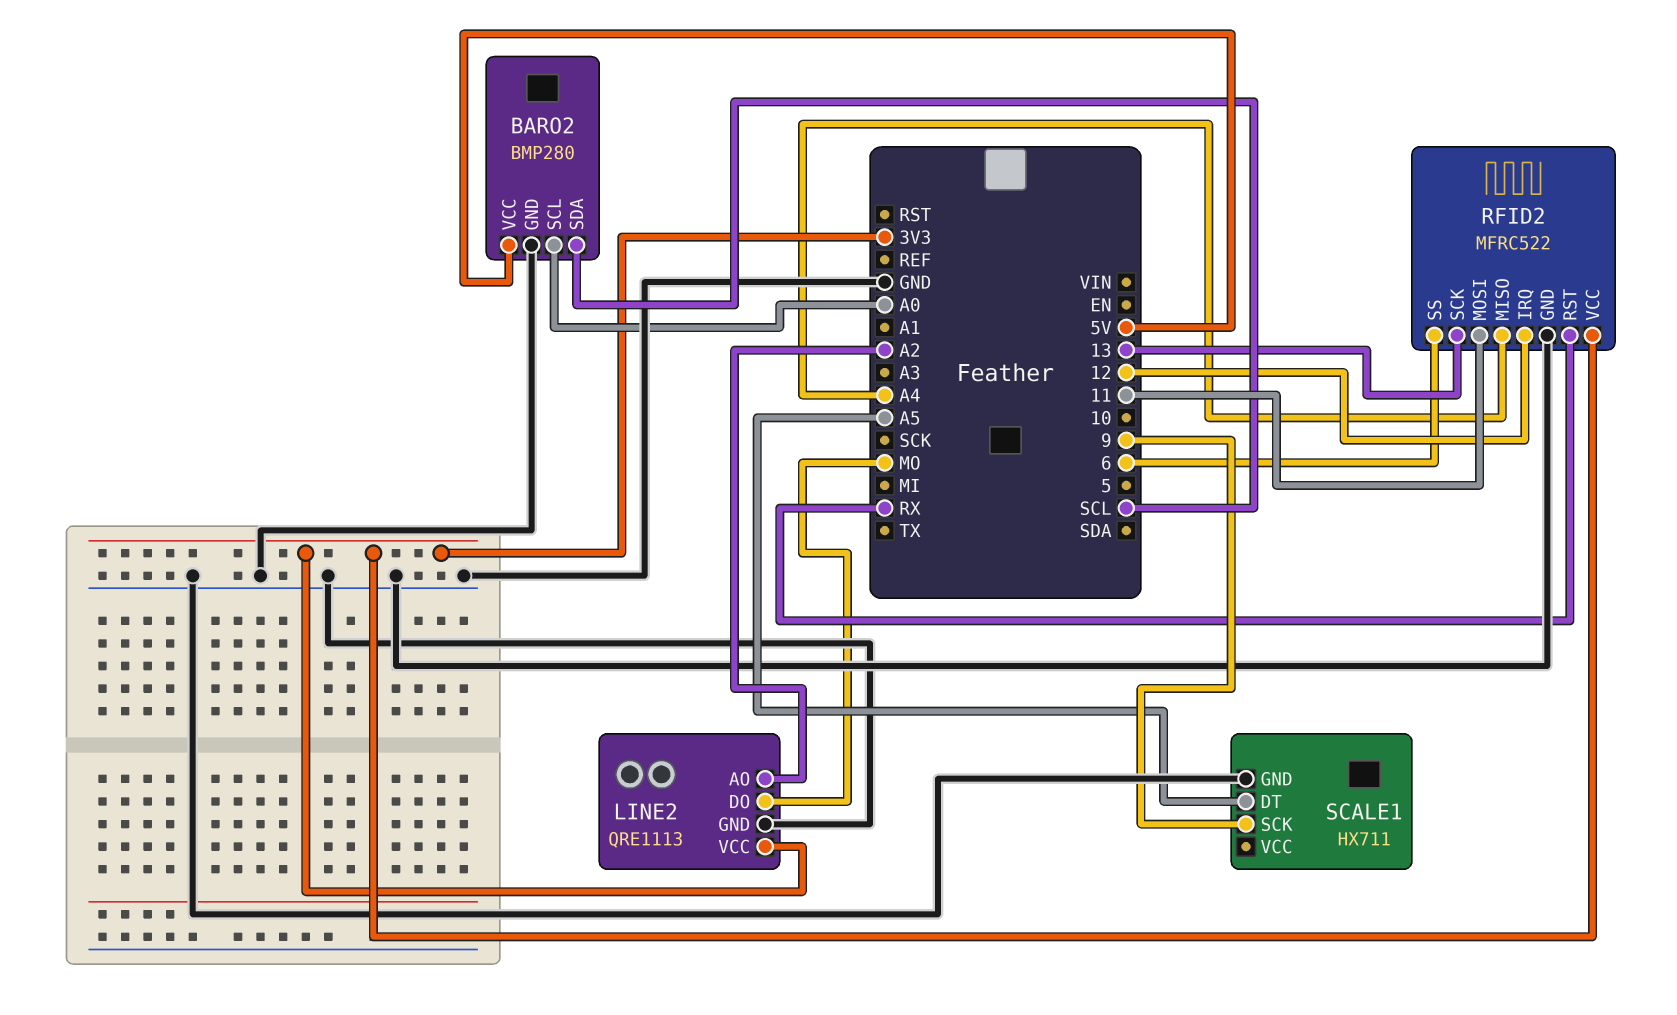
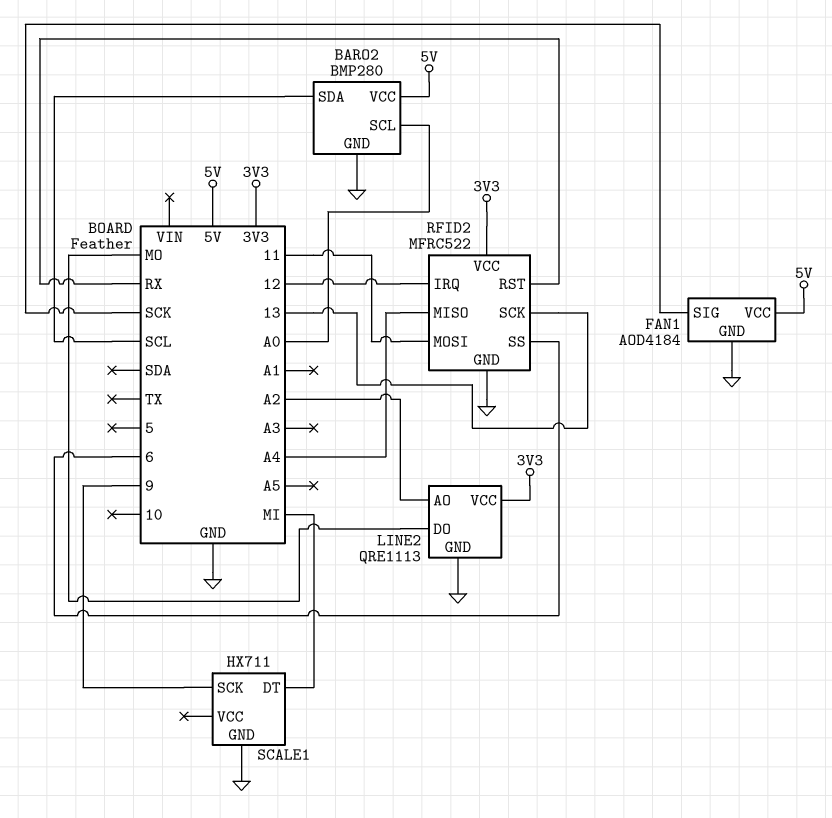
FAN1: none -> AOD4184
FAN1 pin GND: none -> GND
FAN1 pin SIG: none -> SCK
FAN1 pin VCC: none -> 5V
SCALE1 pin DT: A5 -> MI

